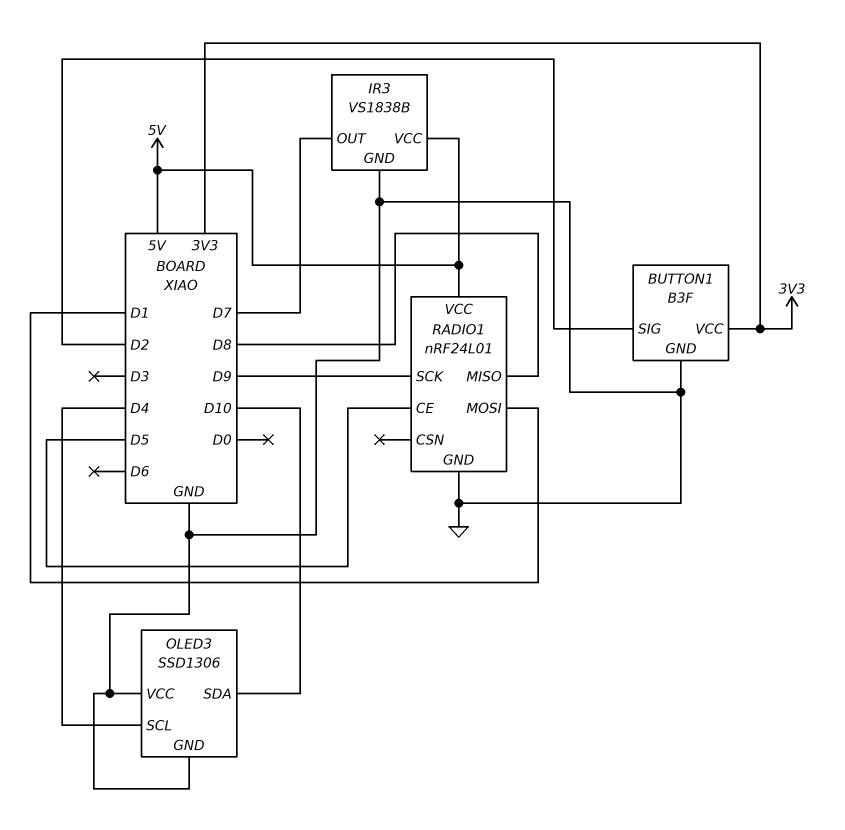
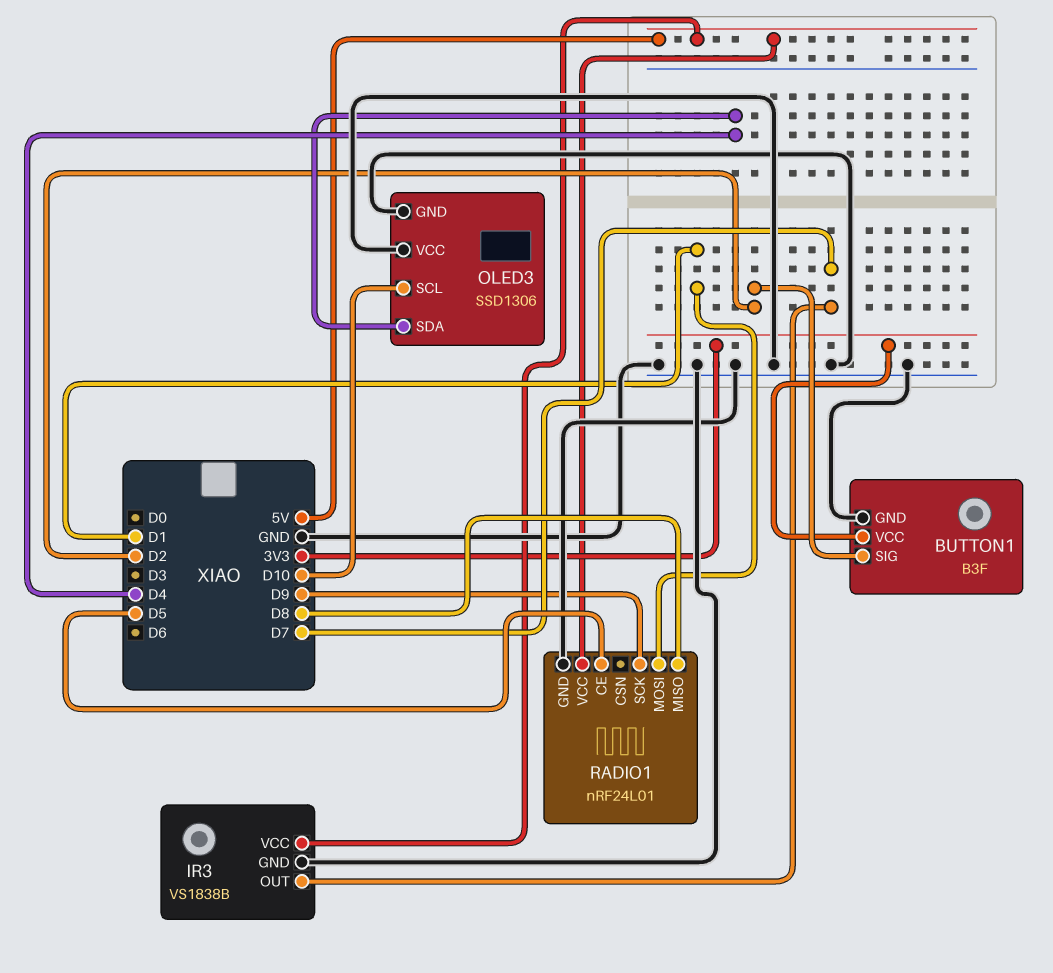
OLED3 pin SCL: D4 -> D10
OLED3 pin SDA: D10 -> D4

